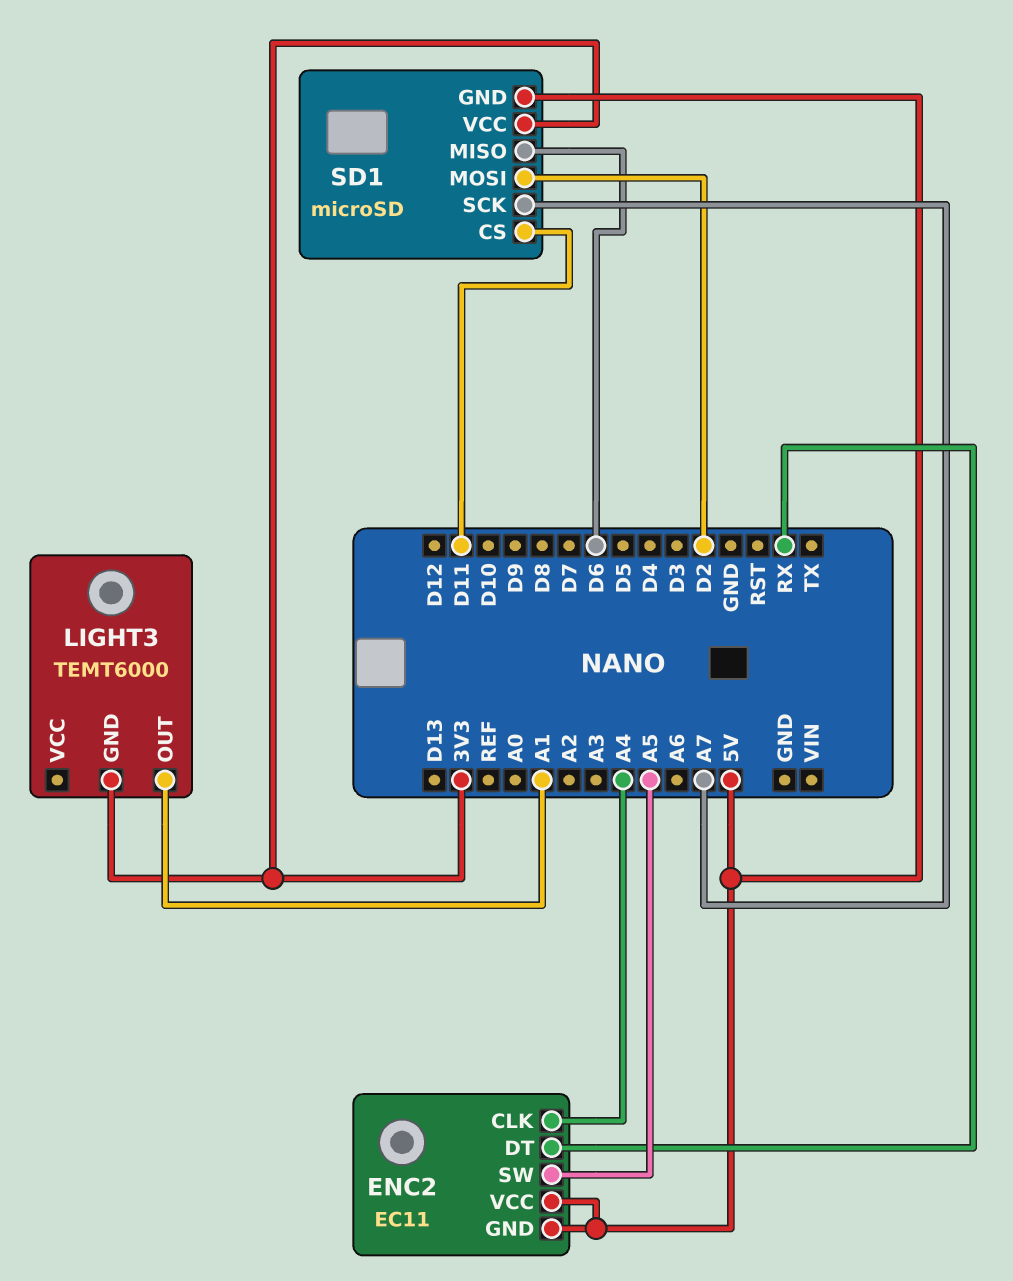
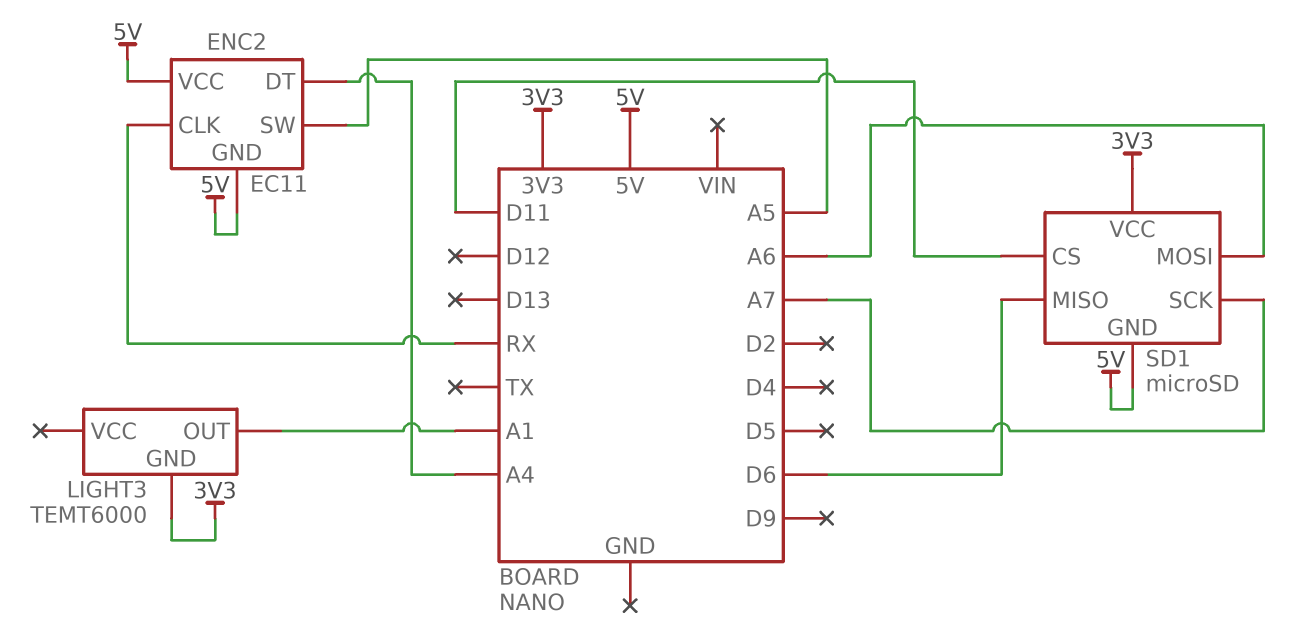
ENC2 pin CLK: A4 -> RX
ENC2 pin DT: RX -> A4
SD1 pin MOSI: D2 -> A6

